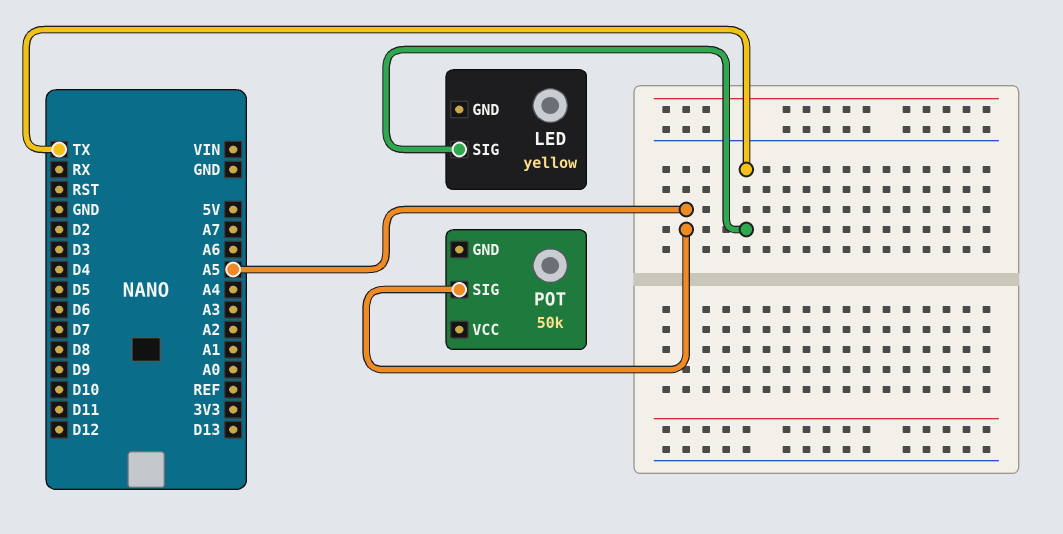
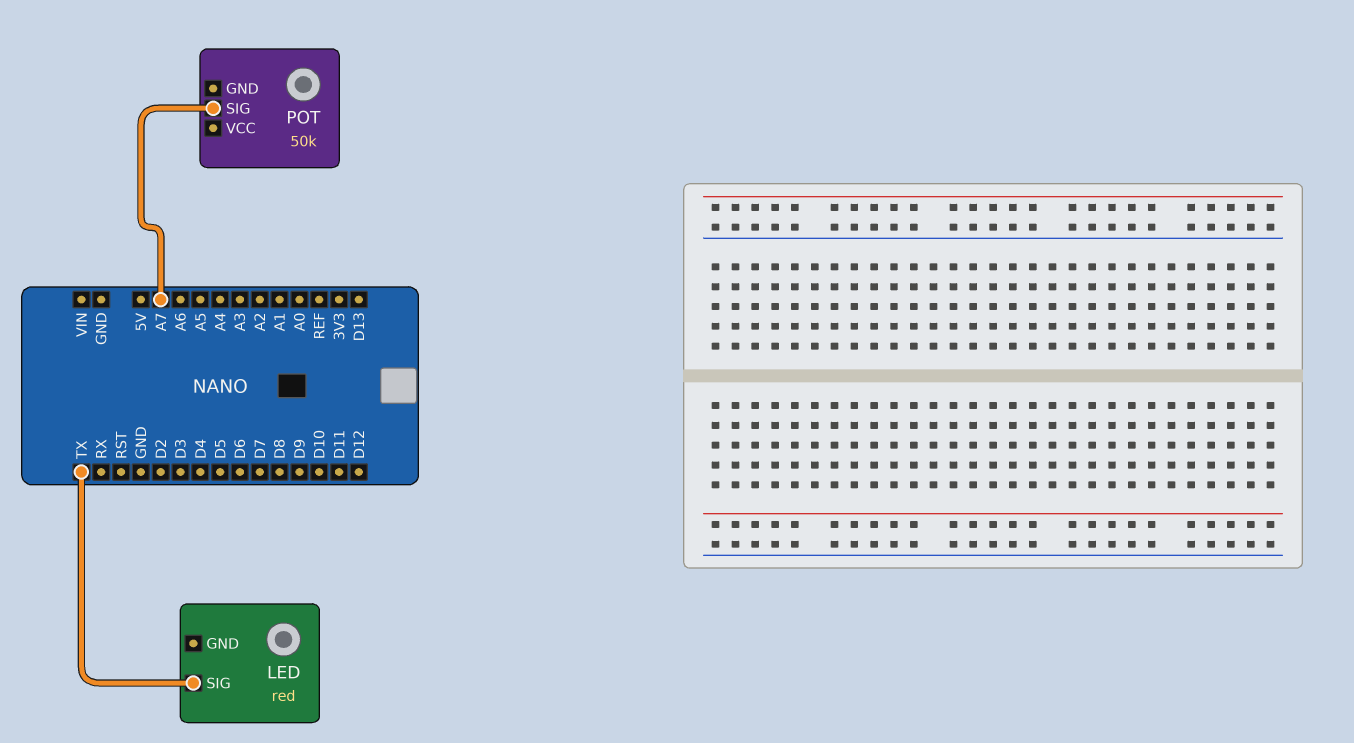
LED: yellow -> red
POT pin SIG: A5 -> A7

